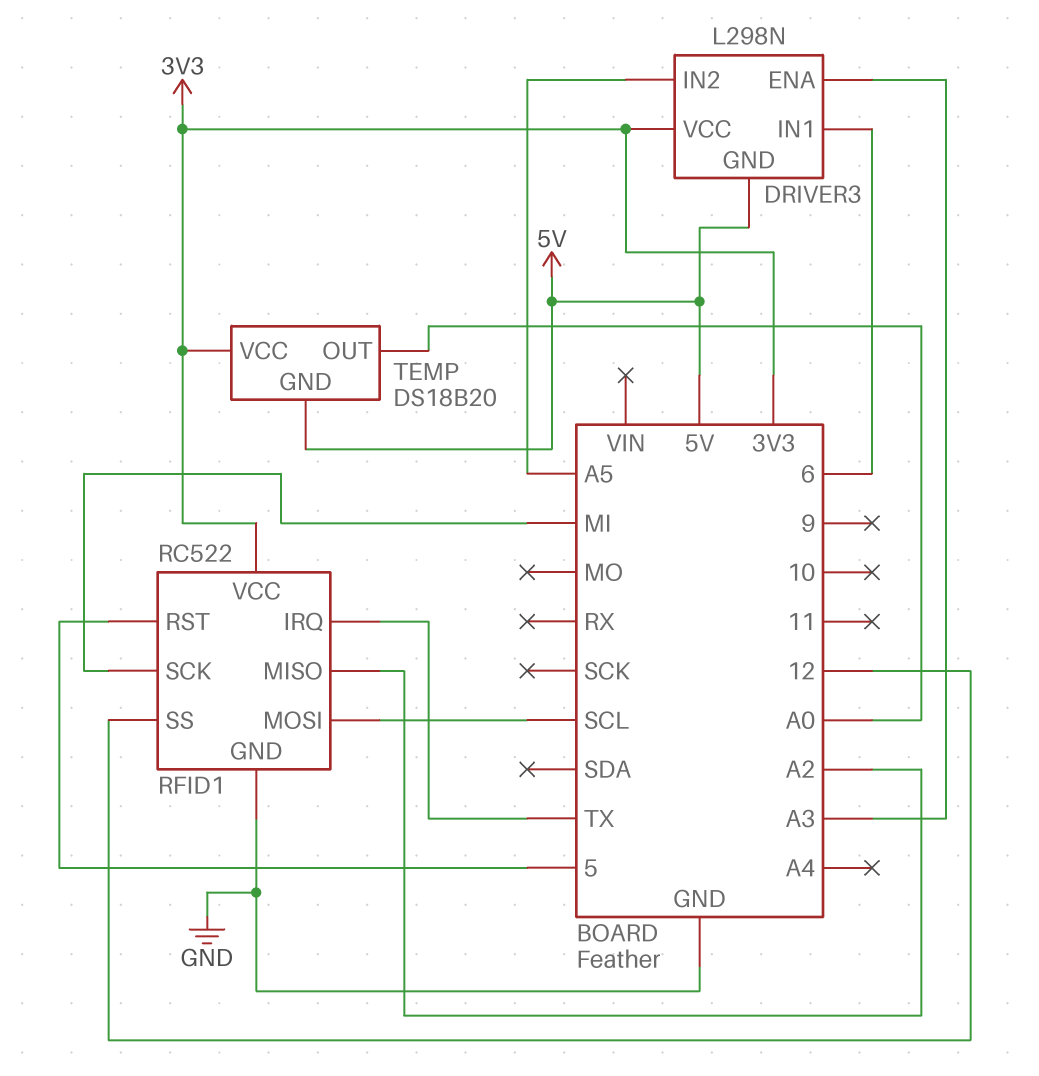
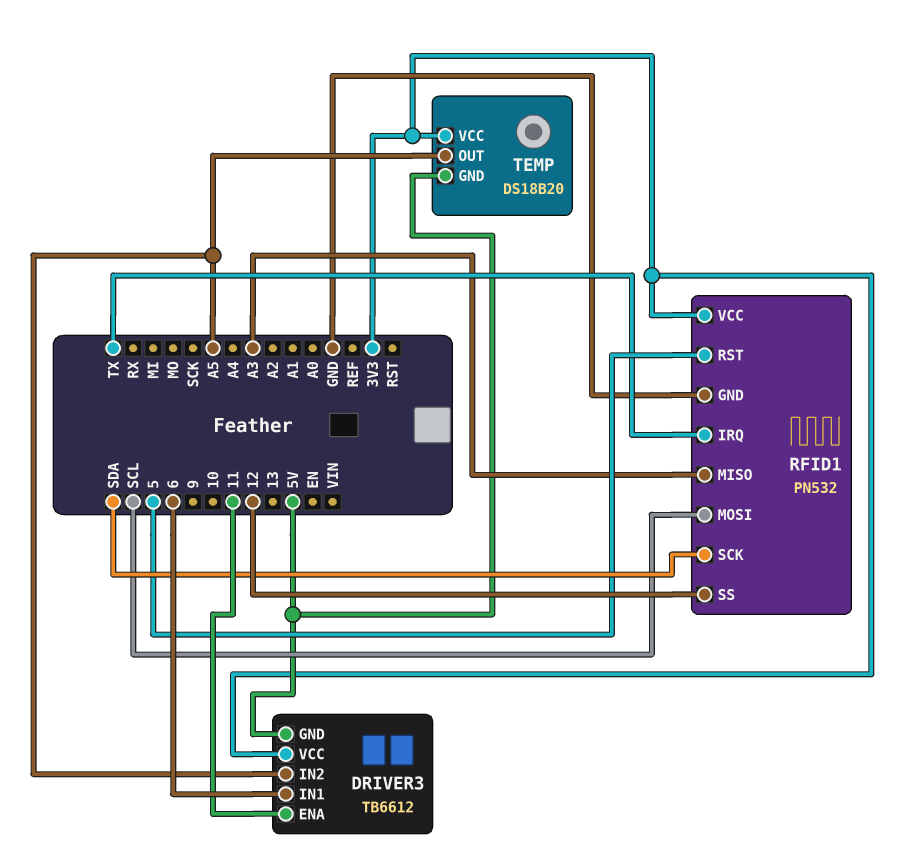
DRIVER3: L298N -> TB6612
DRIVER3 pin ENA: A3 -> 11
RFID1: RC522 -> PN532
RFID1 pin MISO: A2 -> A3
RFID1 pin SCK: MI -> SDA
TEMP pin OUT: A0 -> A5

